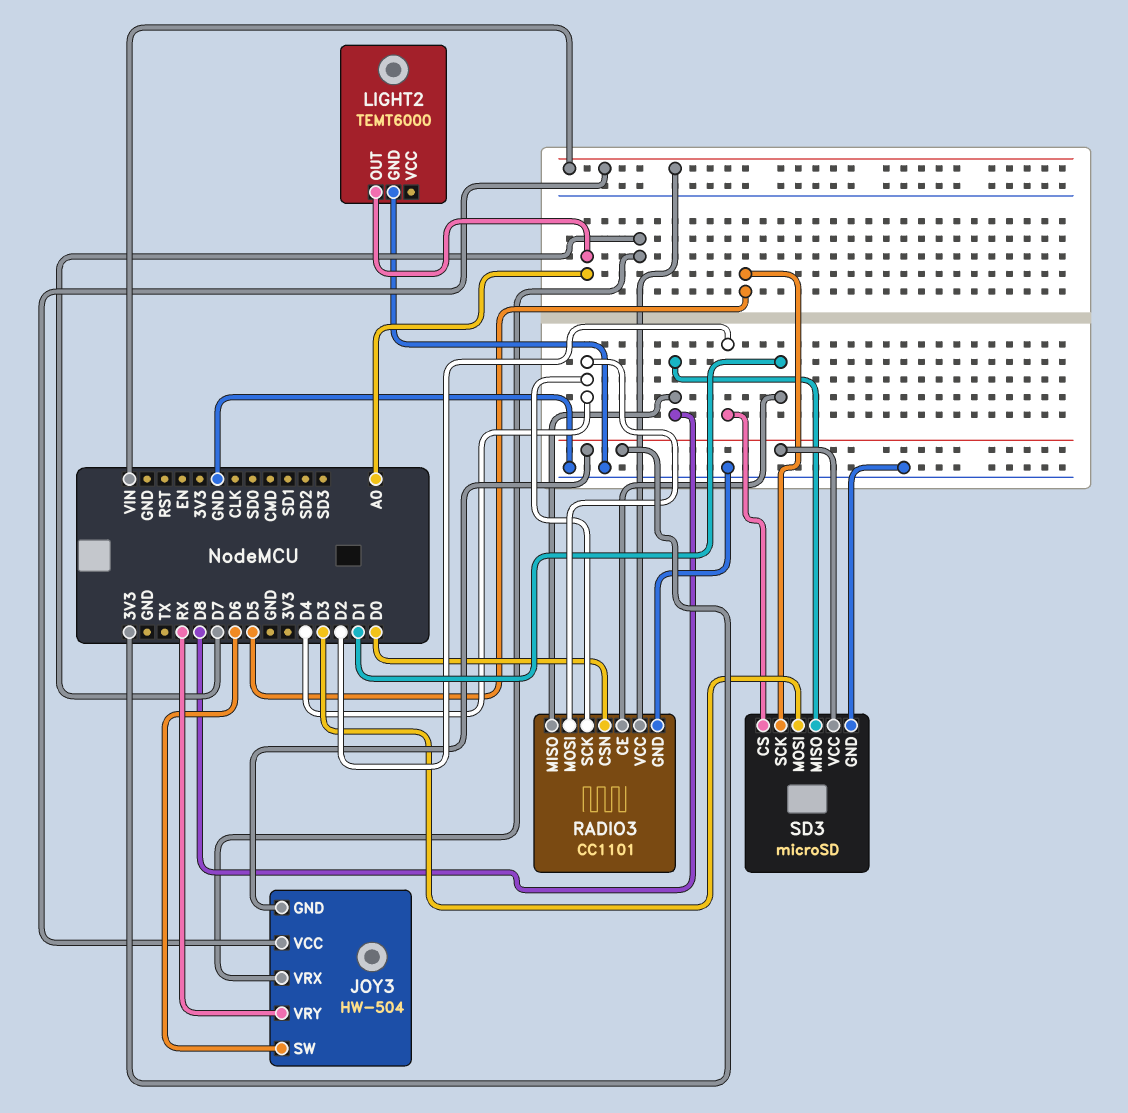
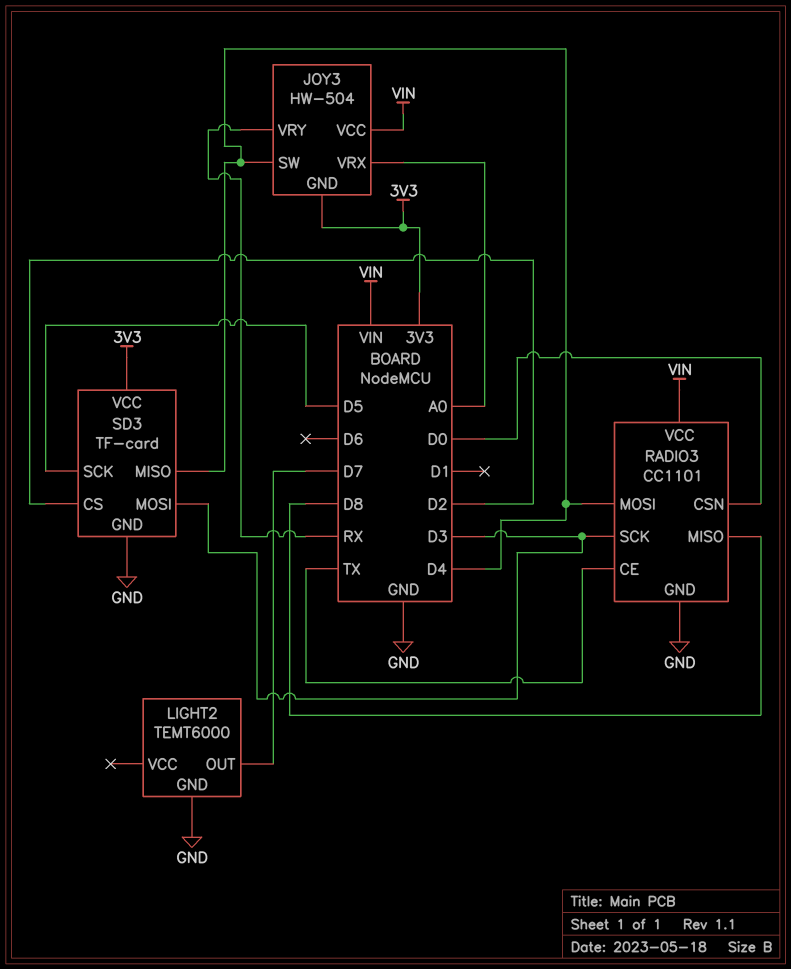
JOY3 pin SW: D6 -> D4
JOY3 pin VRX: D7 -> A0
LIGHT2 pin OUT: A0 -> D7
RADIO3 pin CE: D1 -> TX
RADIO3 pin SCK: D4 -> D3
SD3: microSD -> TF-card
SD3 pin MISO: D8 -> D4

